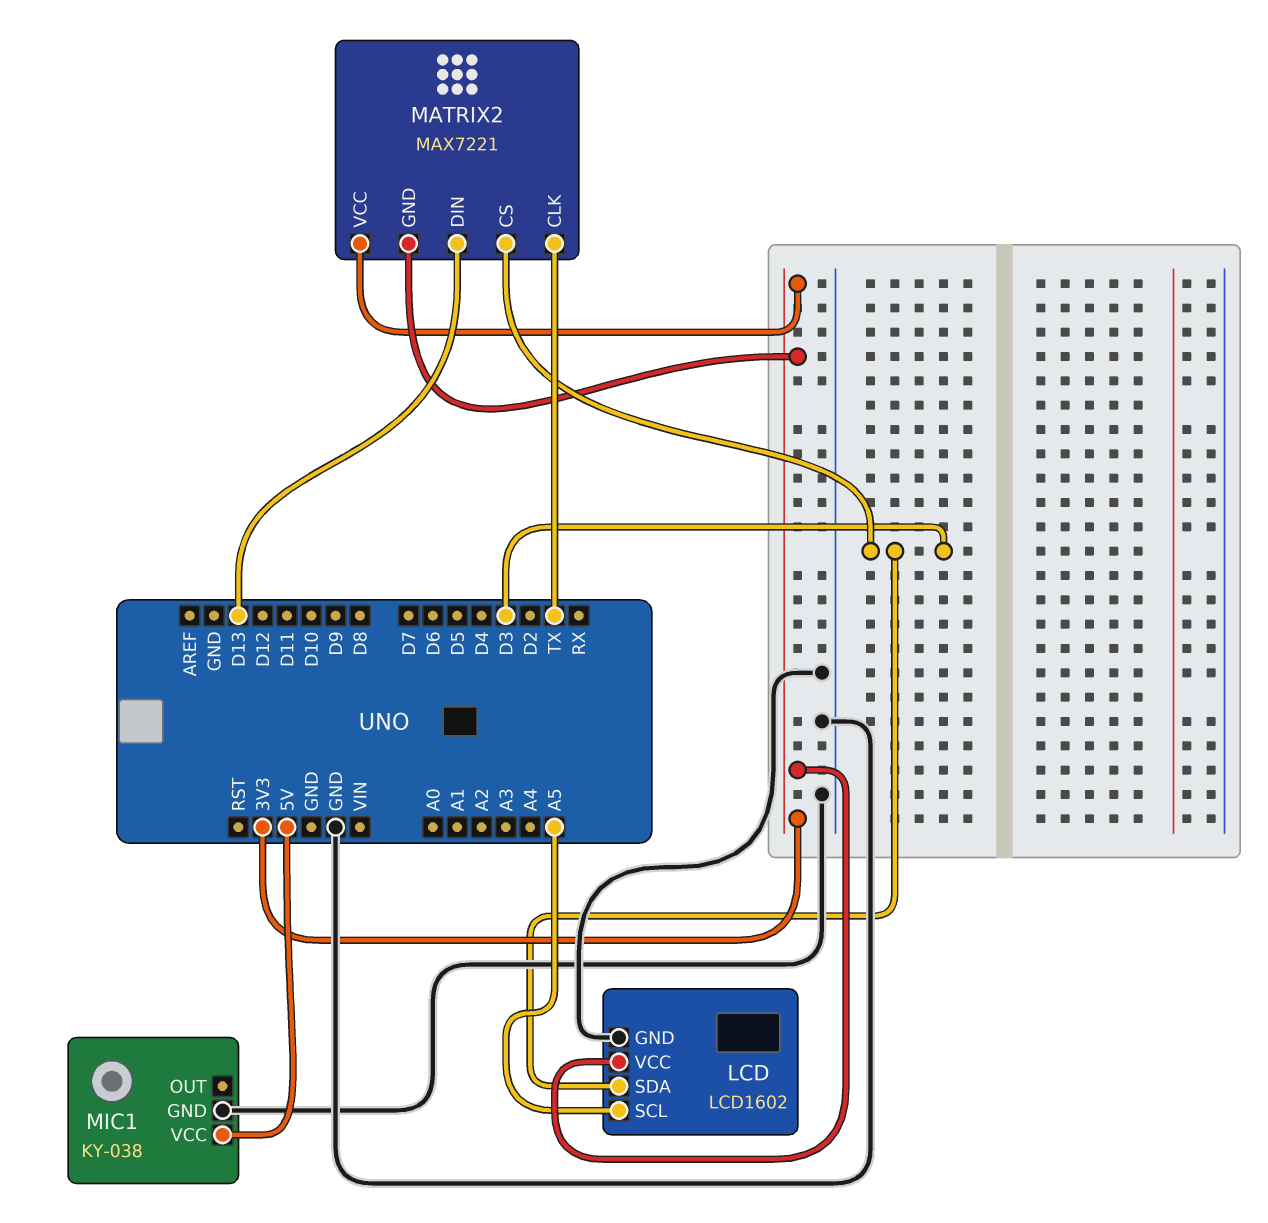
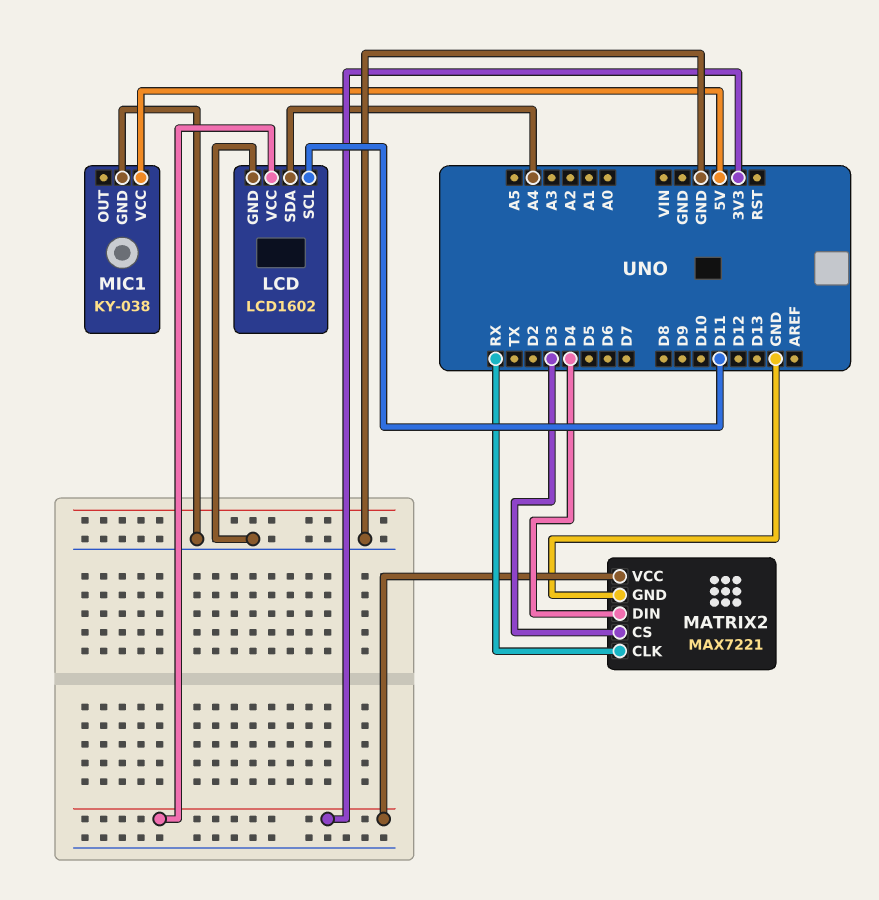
LCD pin SCL: A5 -> D11
LCD pin SDA: D3 -> A4
MATRIX2 pin CLK: TX -> RX
MATRIX2 pin DIN: D13 -> D4
MATRIX2 pin GND: 3V3 -> GND

